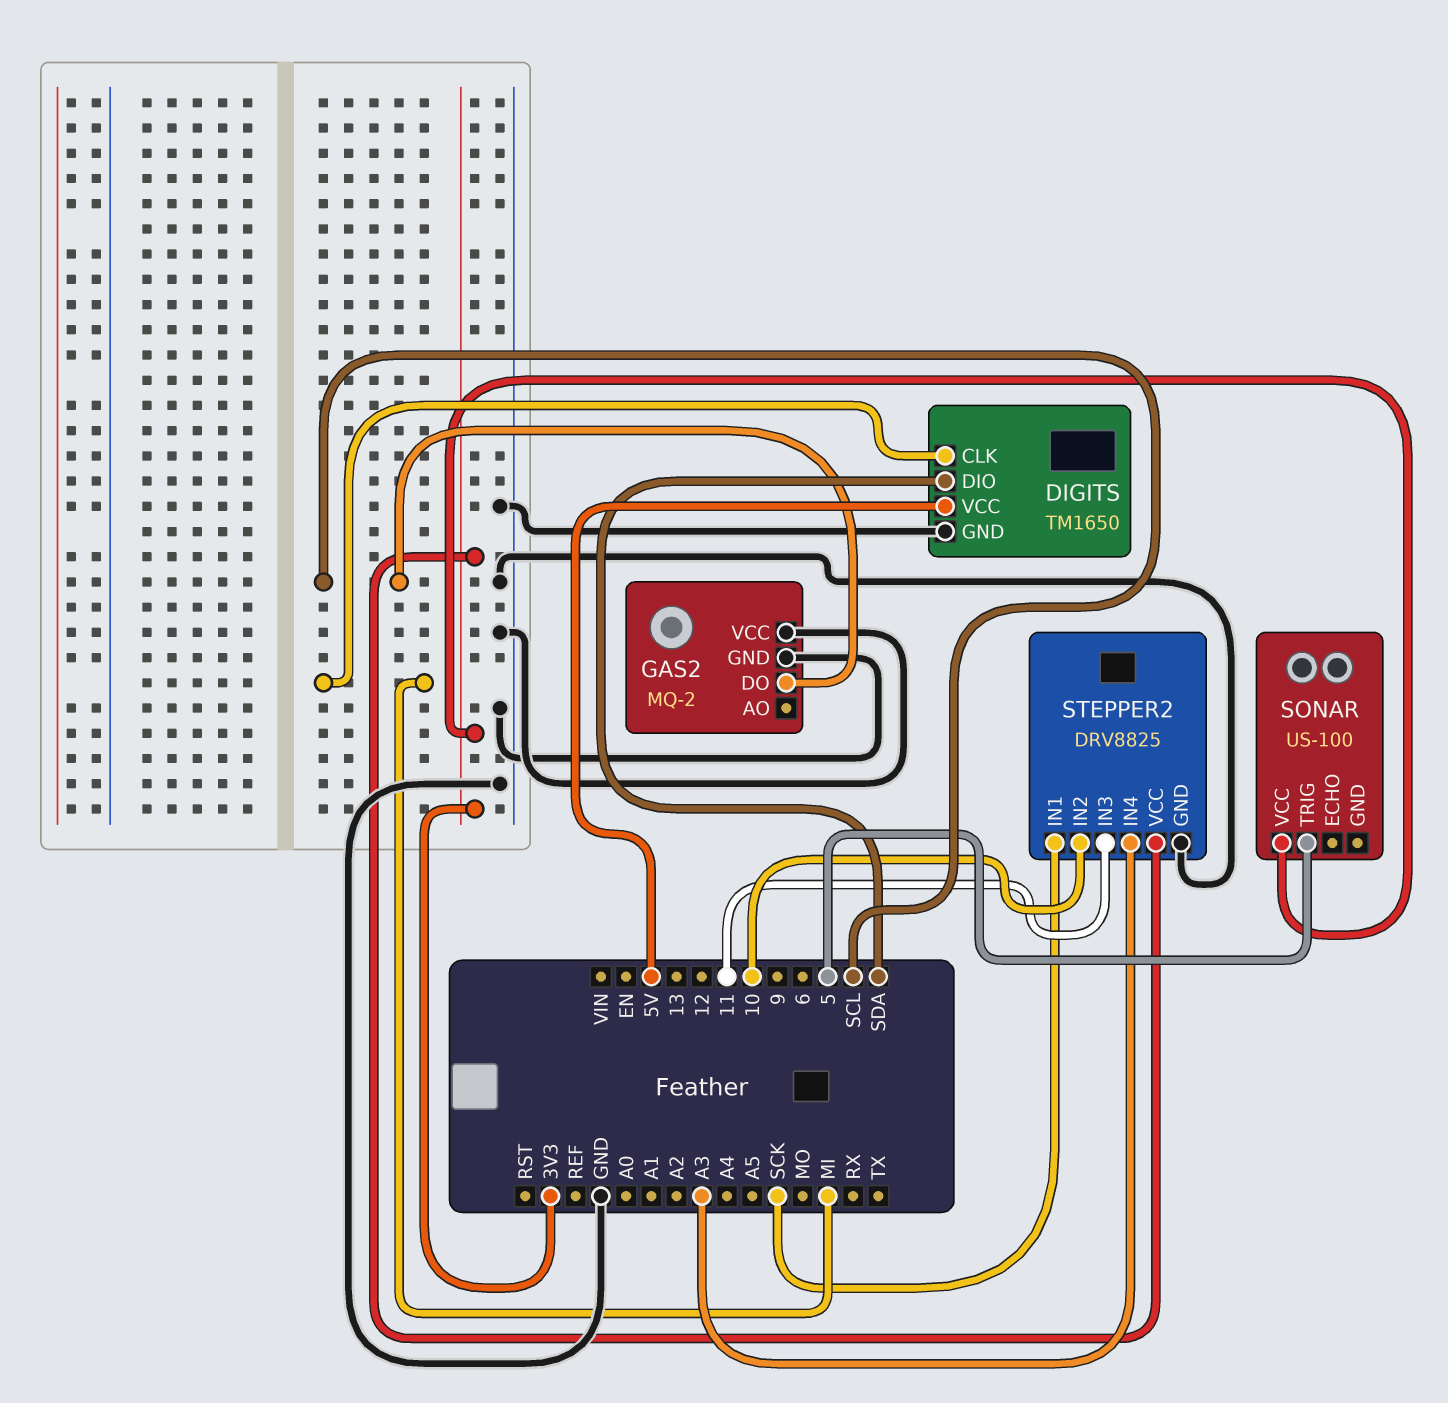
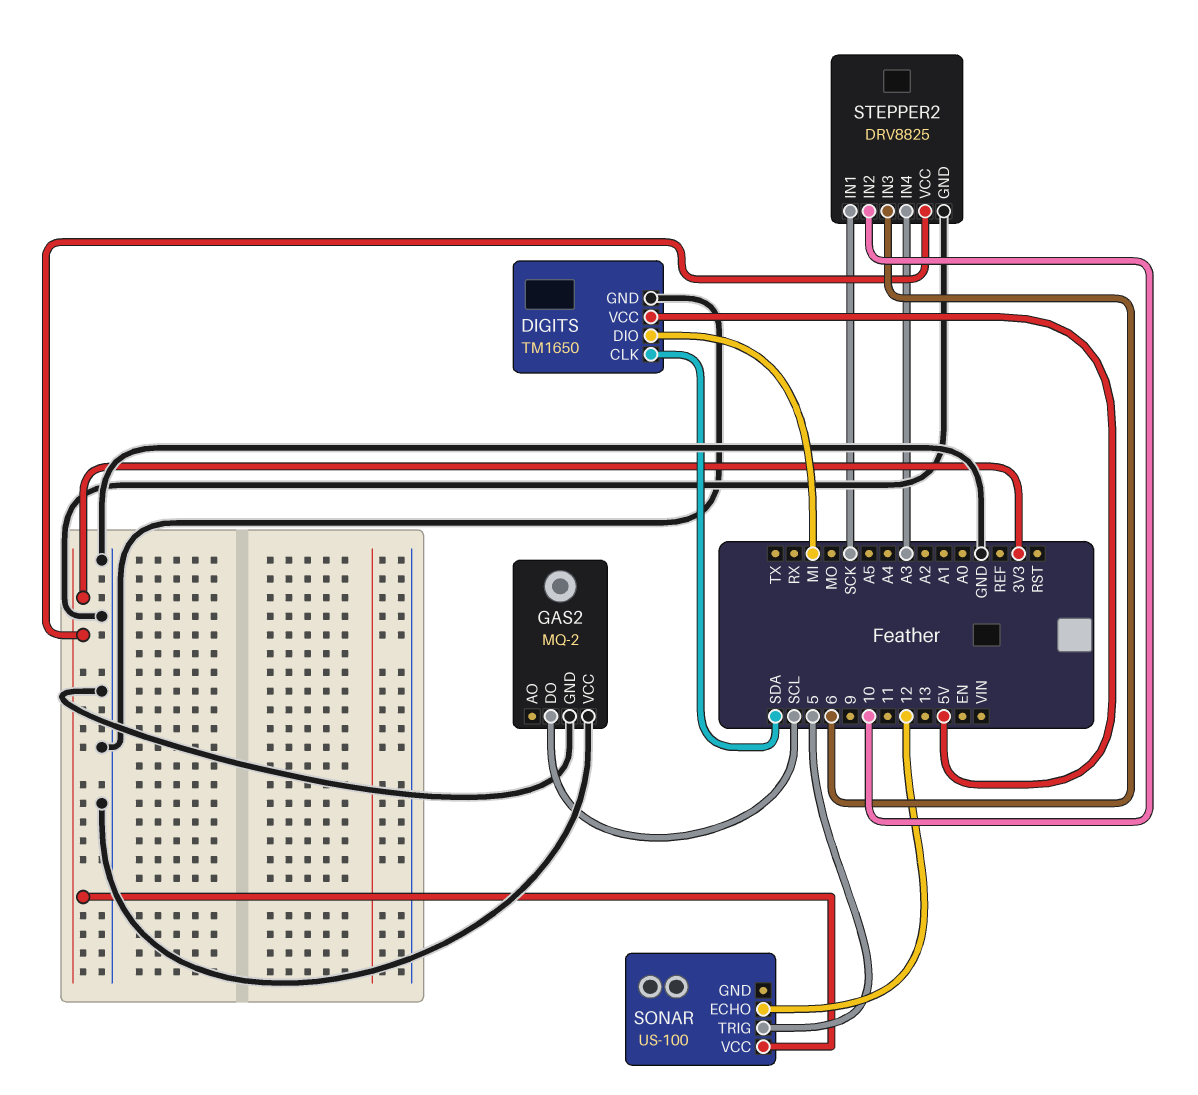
DIGITS pin CLK: MI -> SDA
DIGITS pin DIO: SDA -> MI
SONAR pin ECHO: none -> 12
STEPPER2 pin IN3: 11 -> 6

